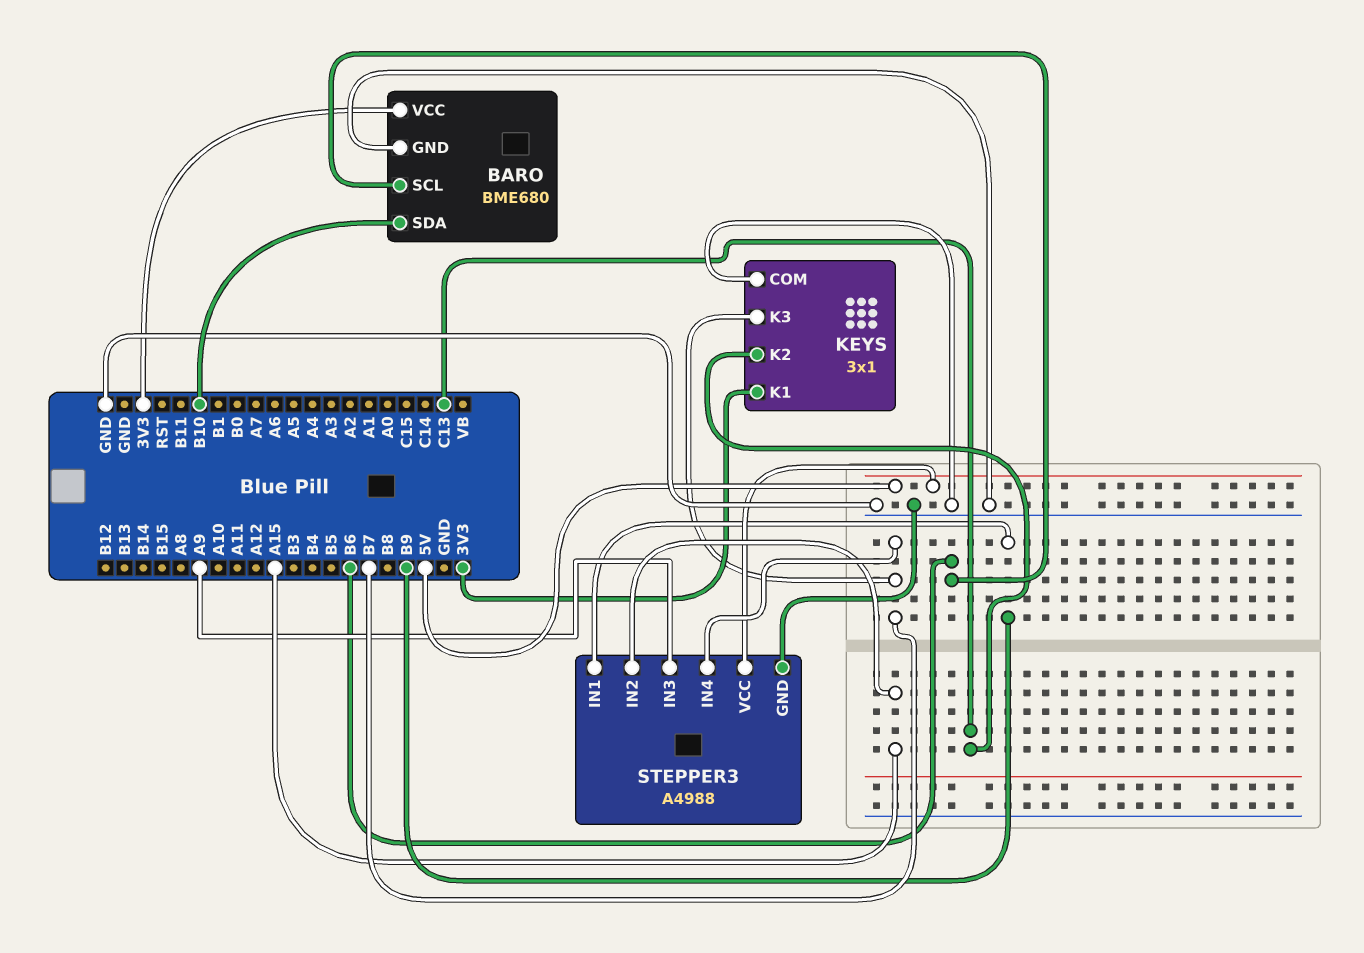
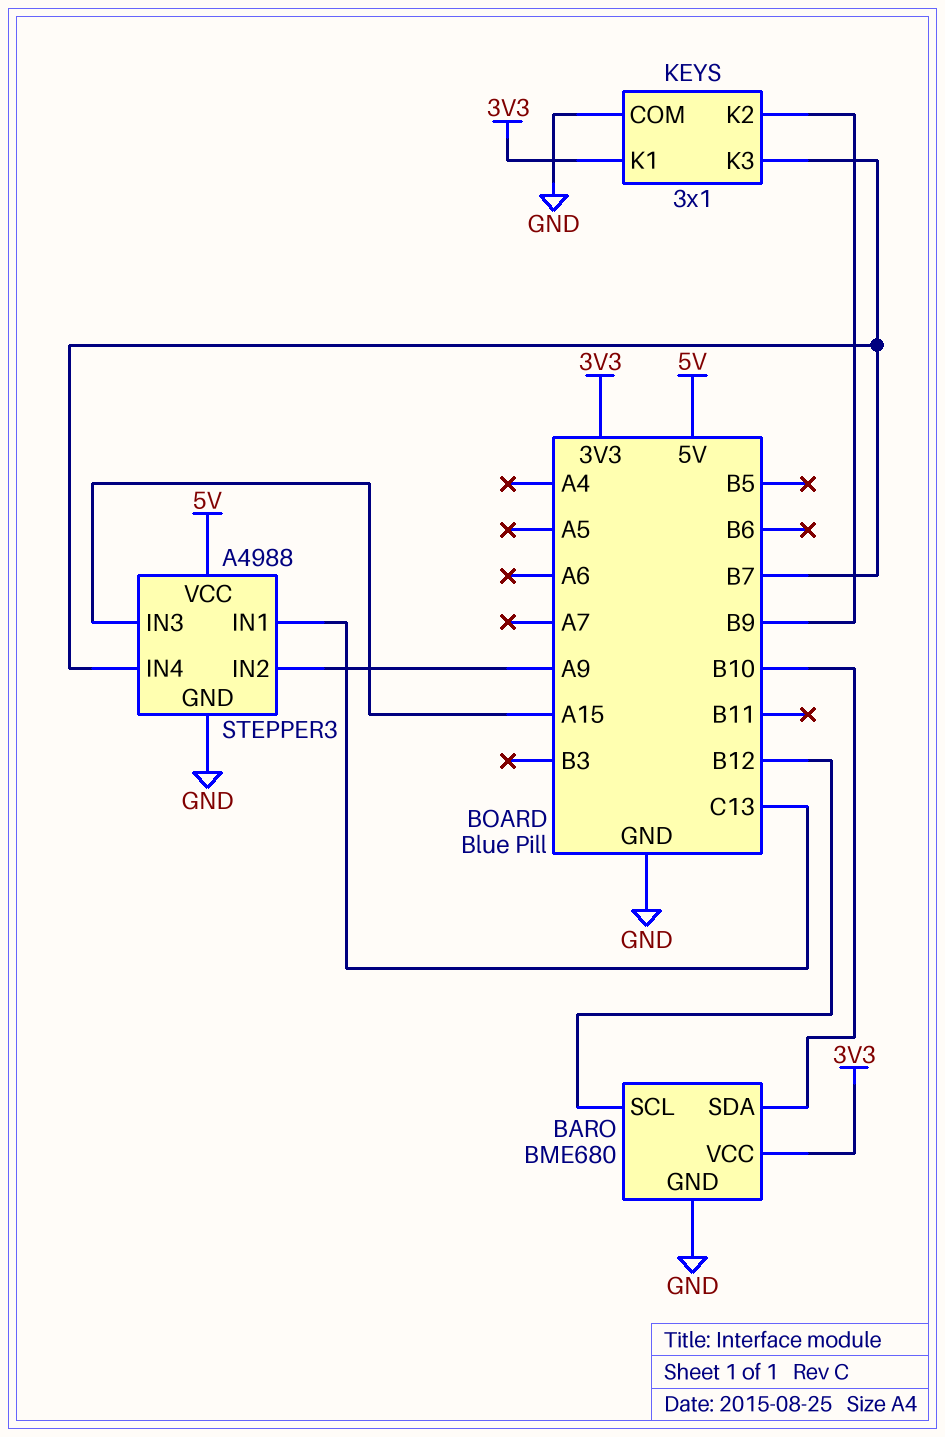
BARO pin SCL: B6 -> B12
KEYS pin K2: C13 -> B9
STEPPER3 pin IN1: B9 -> C13
STEPPER3 pin IN2: A15 -> A9
STEPPER3 pin IN3: A9 -> A15

